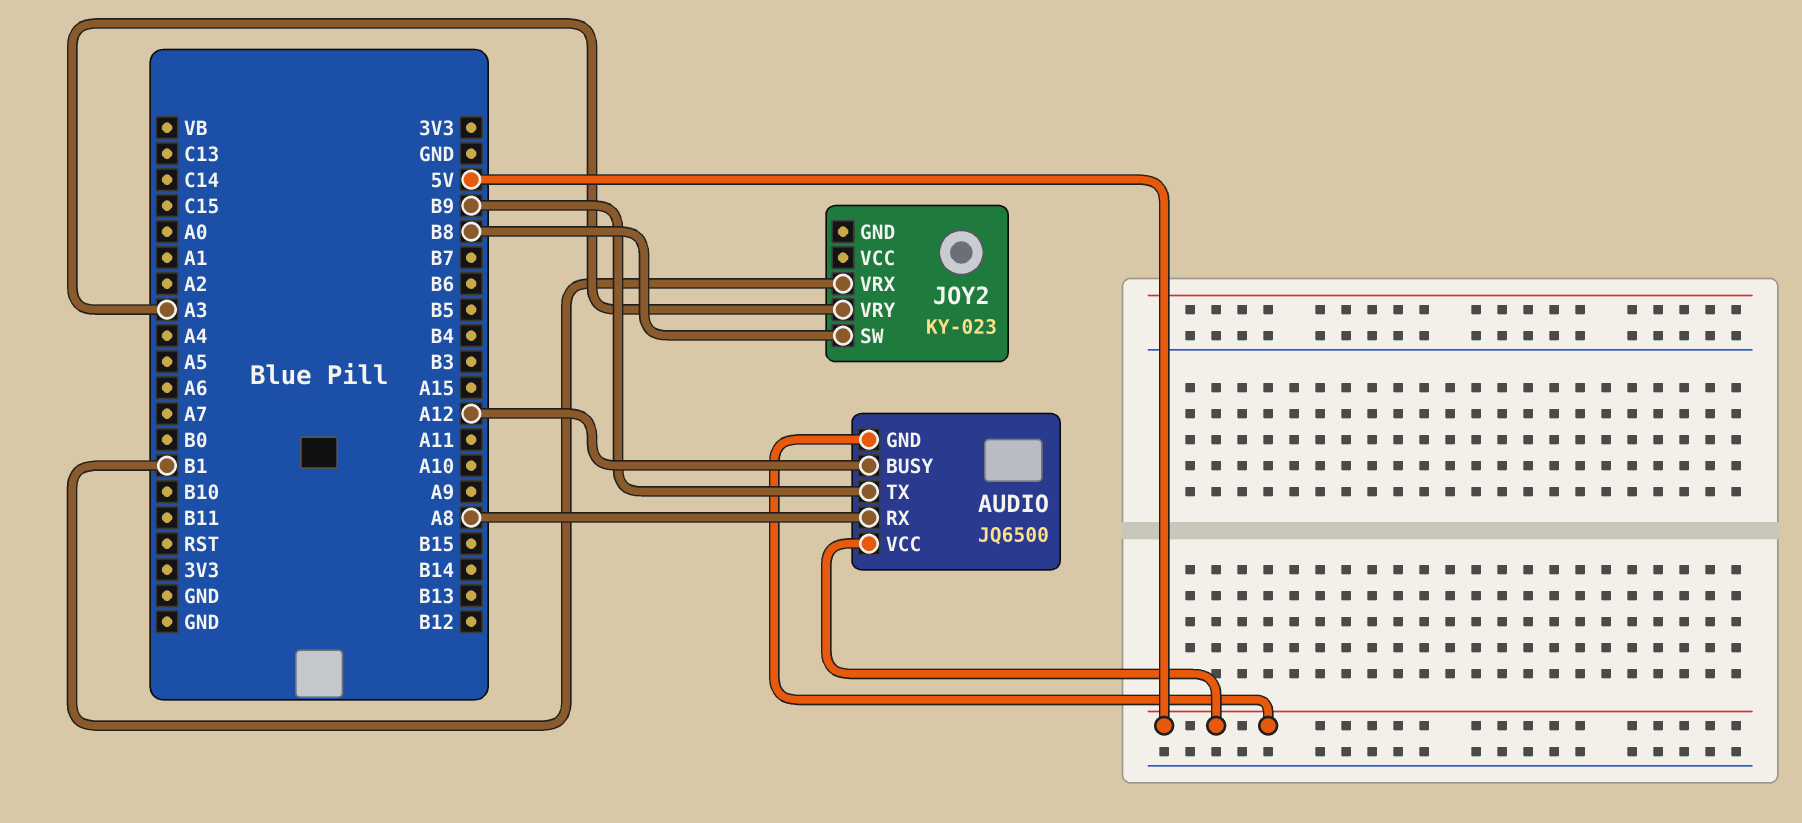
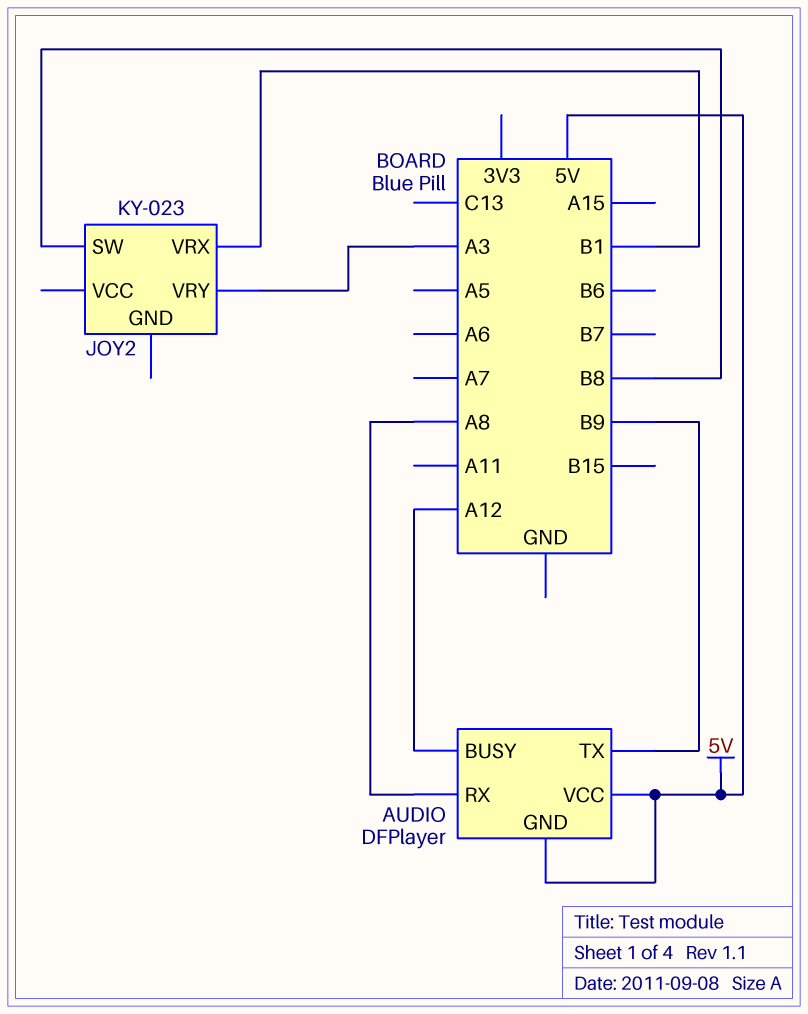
AUDIO: JQ6500 -> DFPlayer

